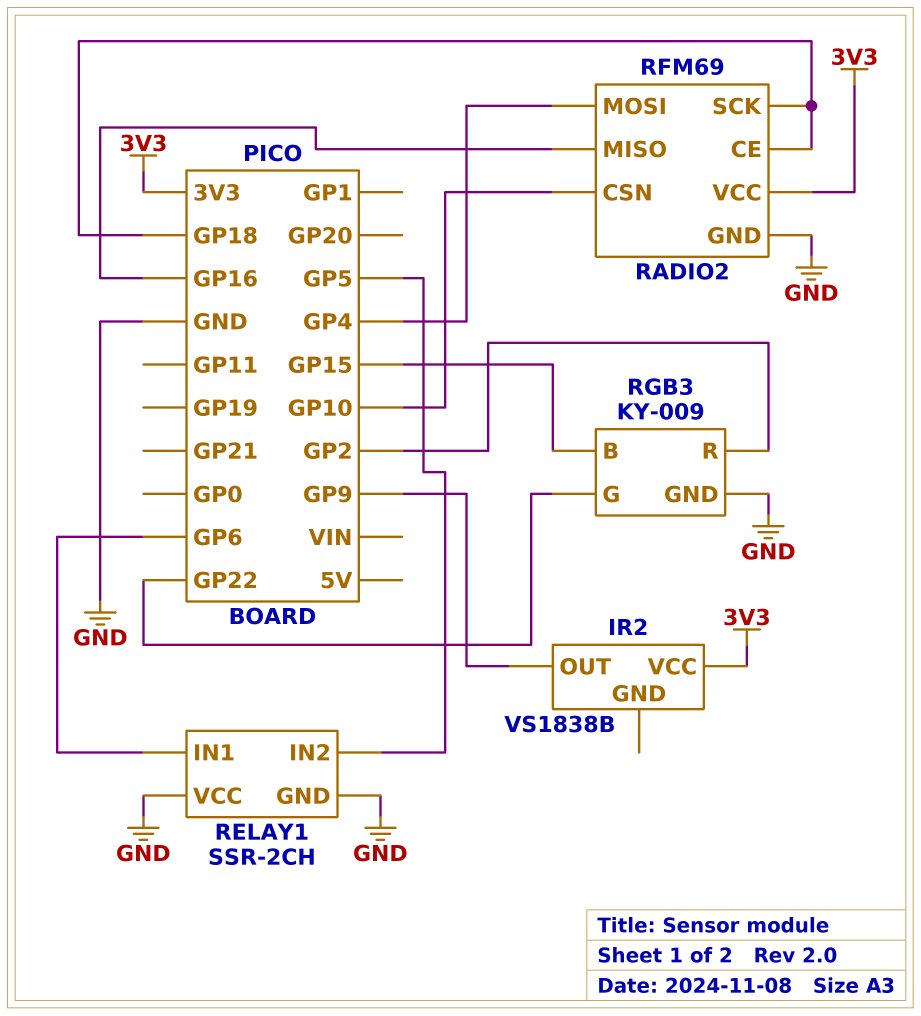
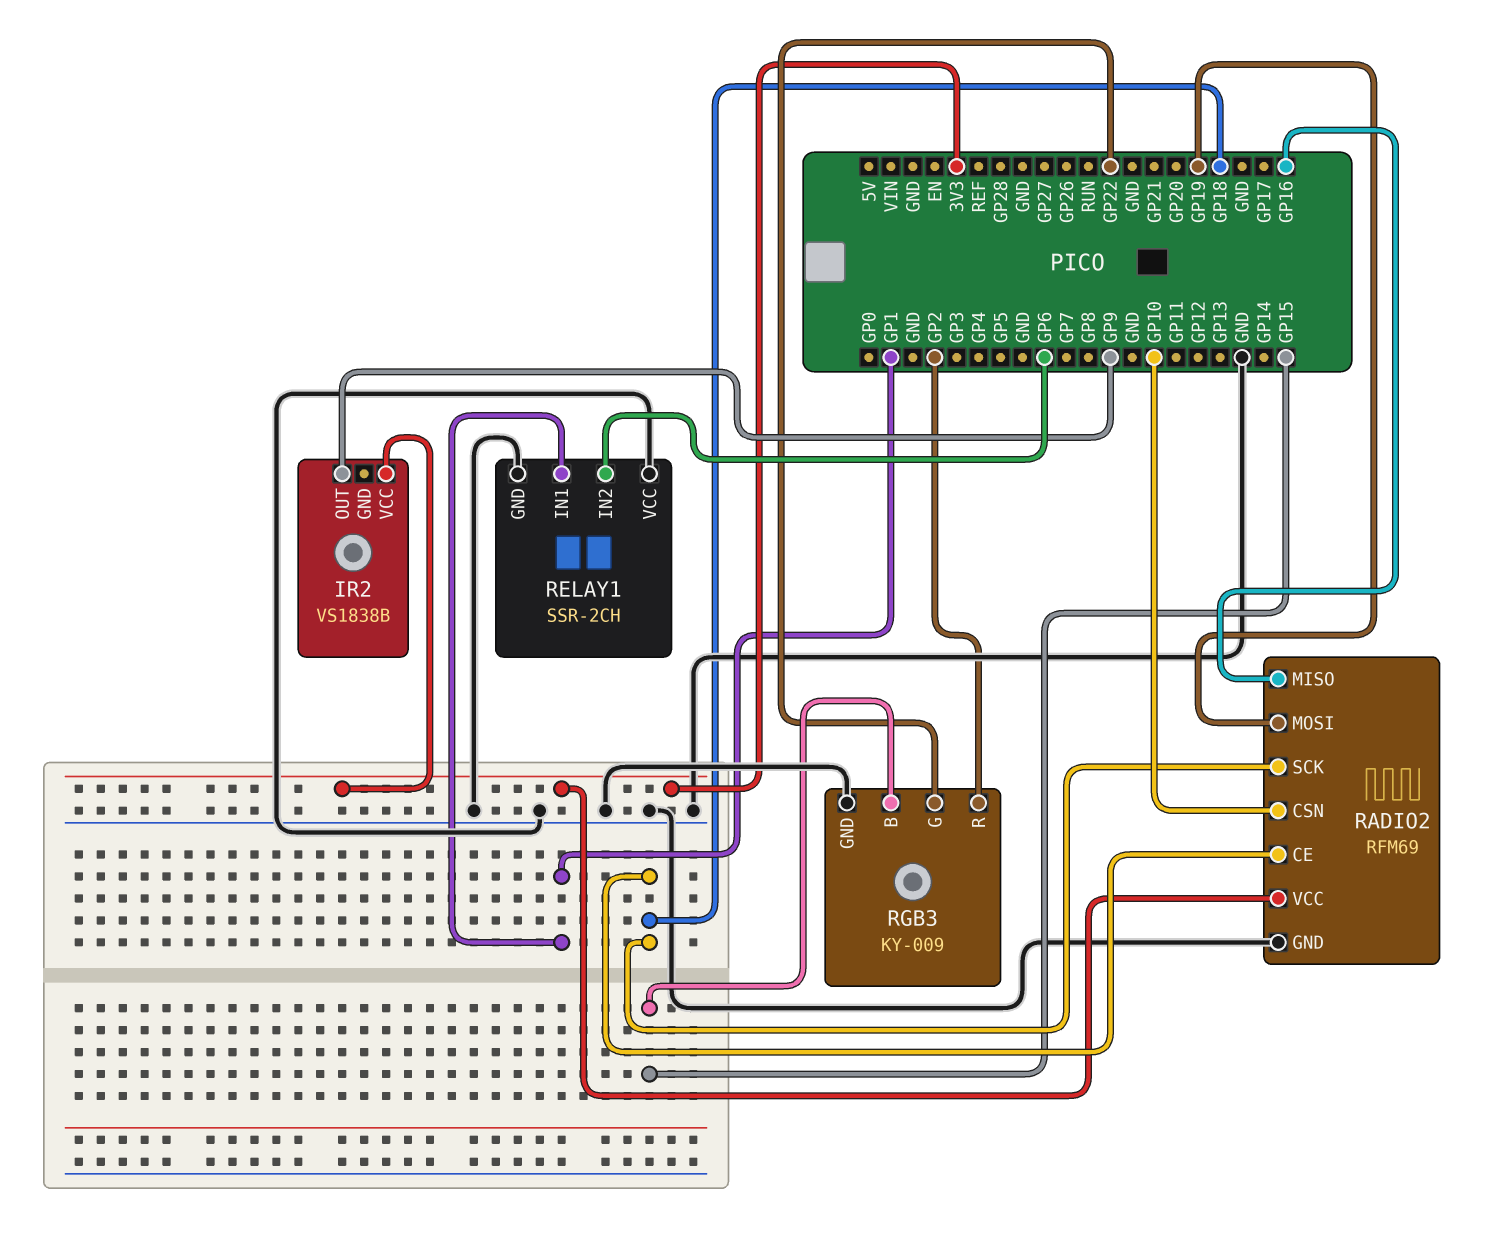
RADIO2 pin MOSI: GP4 -> GP19
RELAY1 pin IN1: GP6 -> GP1
RELAY1 pin IN2: GP5 -> GP6

